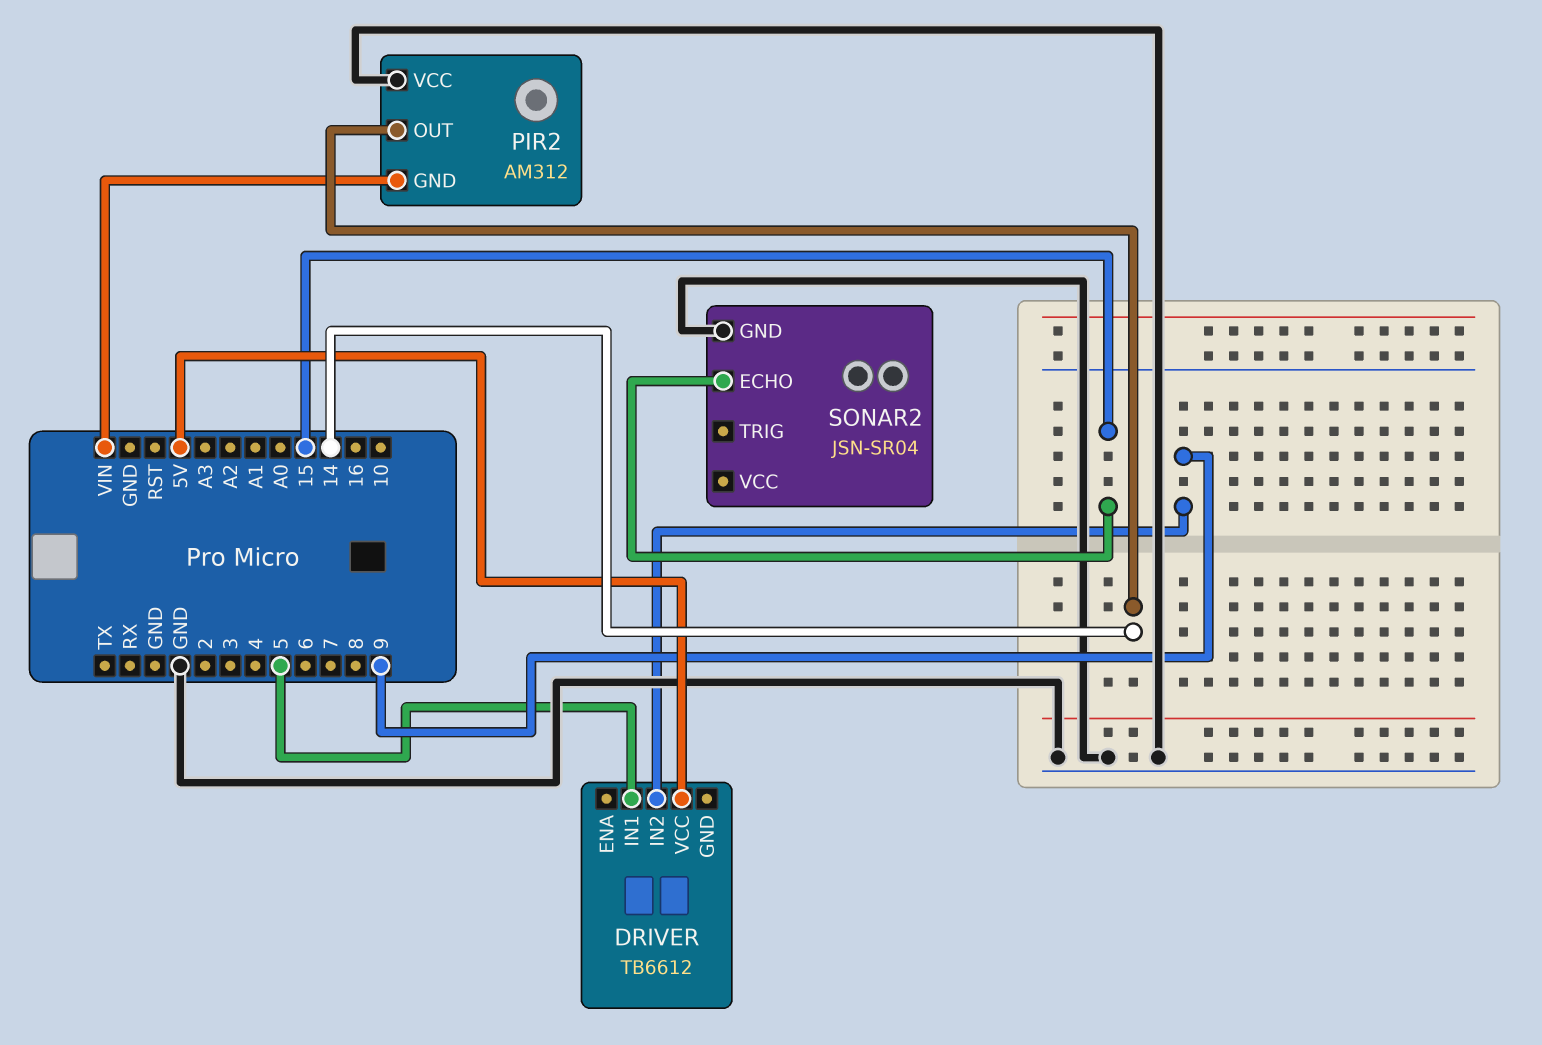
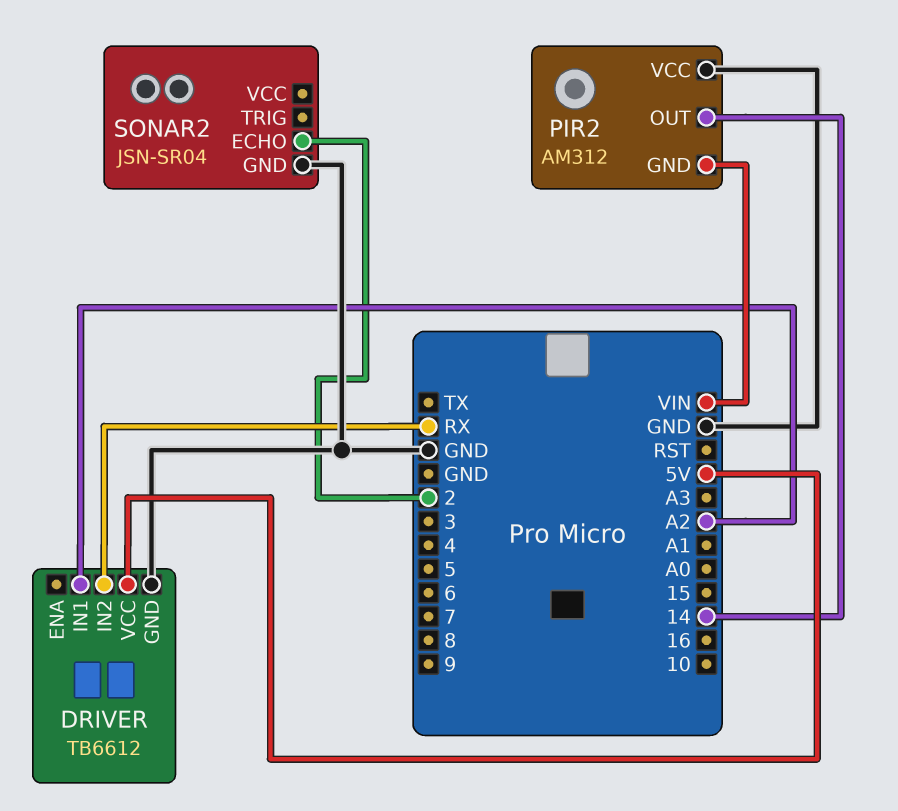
DRIVER pin GND: none -> GND
DRIVER pin IN1: 5 -> A2
DRIVER pin IN2: 9 -> RX
SONAR2 pin ECHO: 15 -> 2

